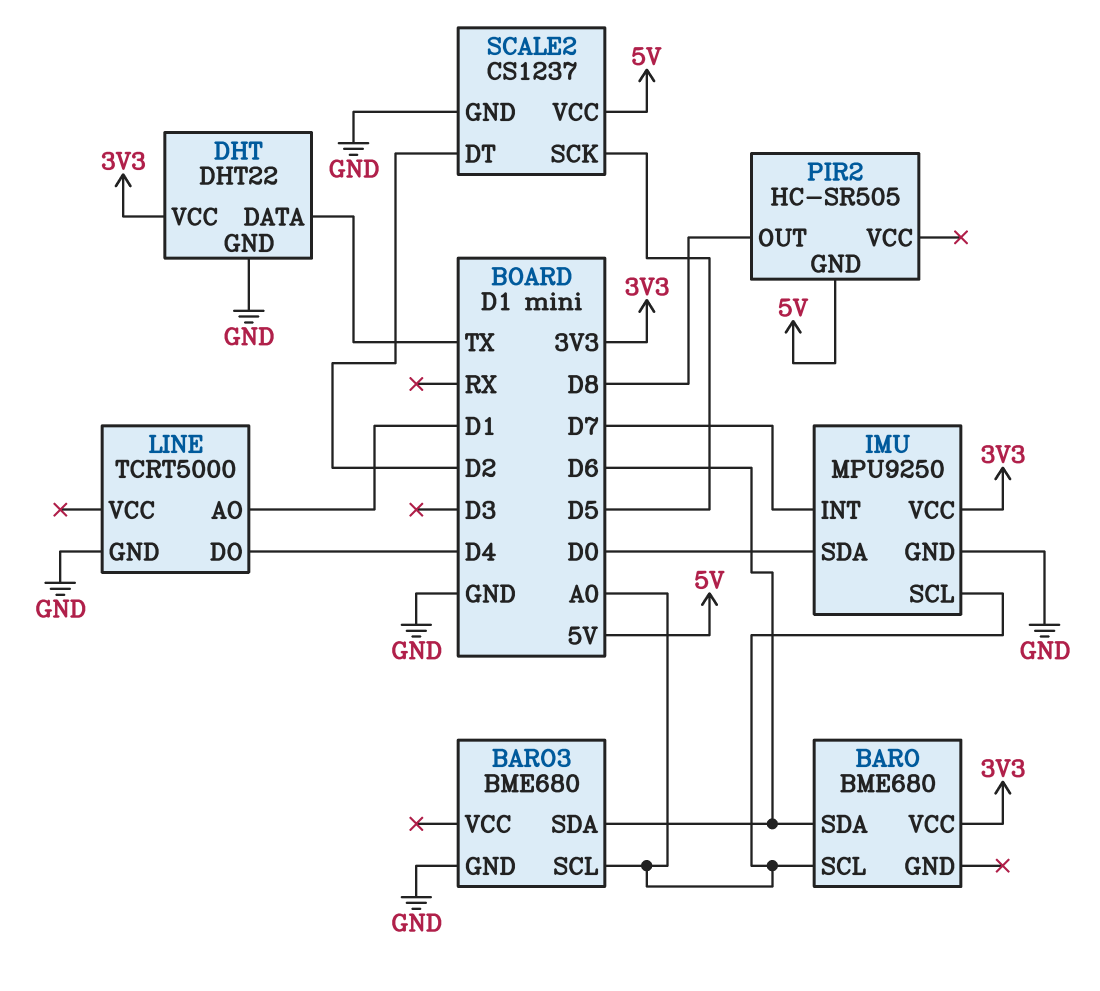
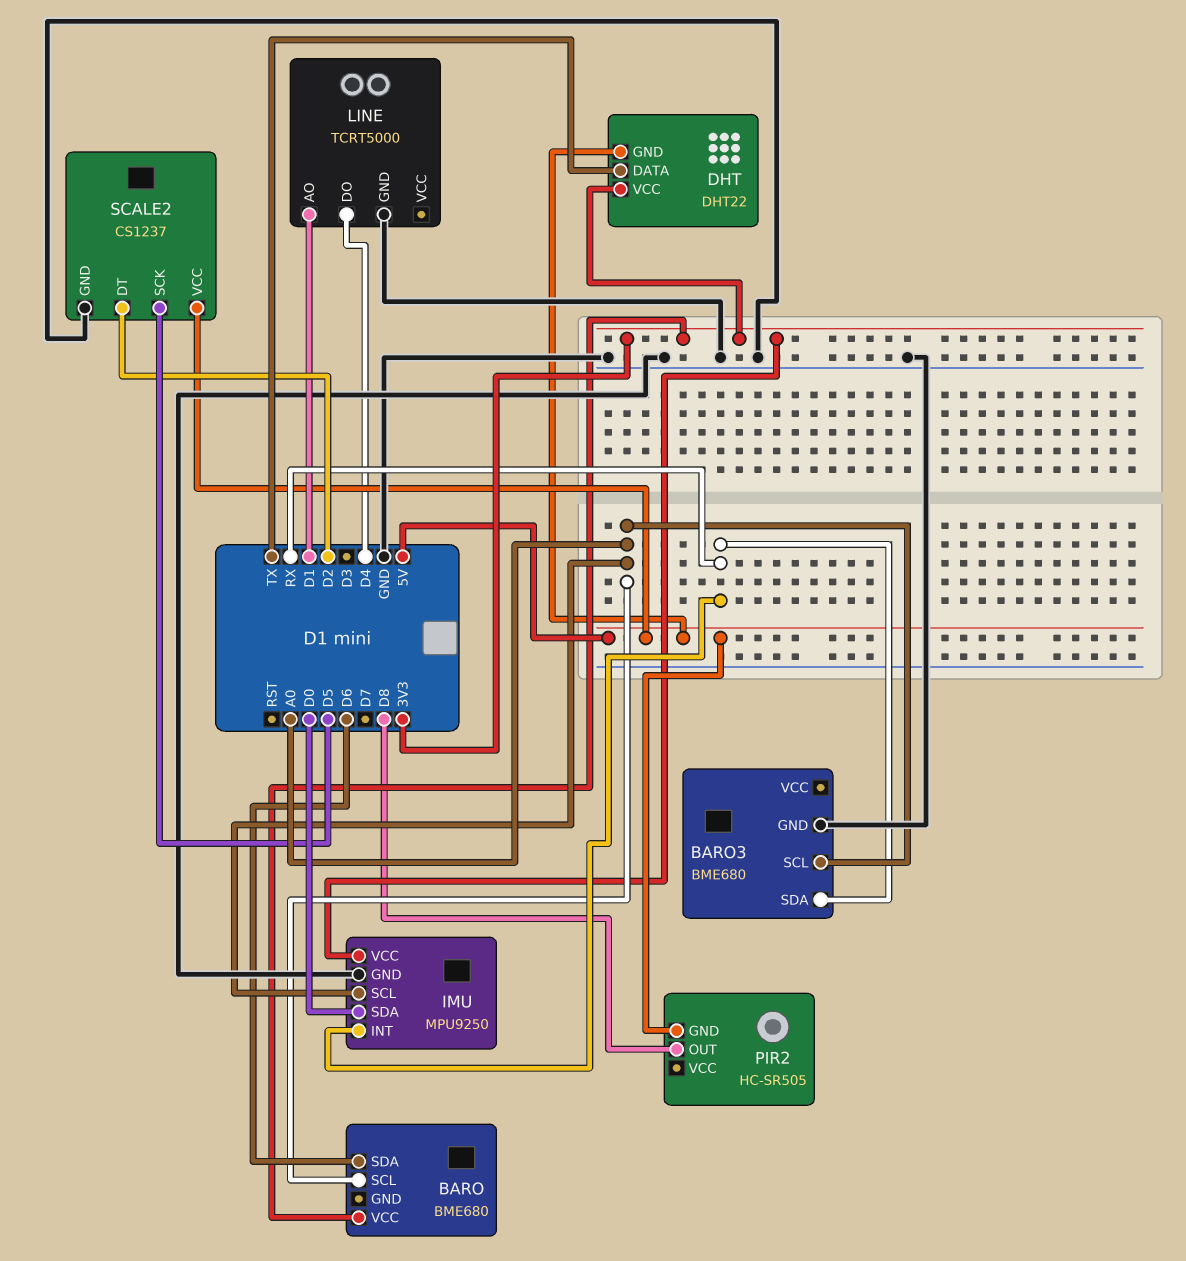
BARO3 pin SDA: D6 -> RX
DHT pin GND: GND -> 5V
IMU pin INT: D7 -> RX

